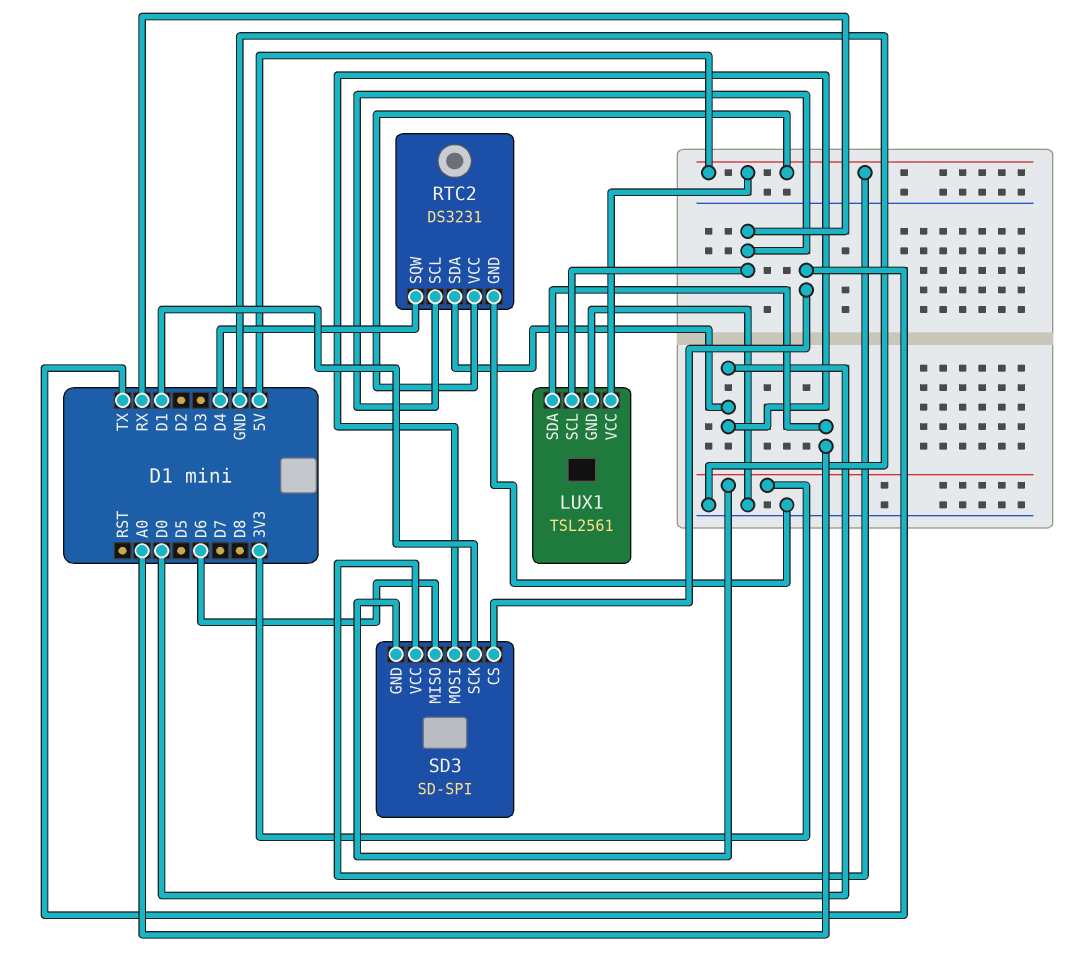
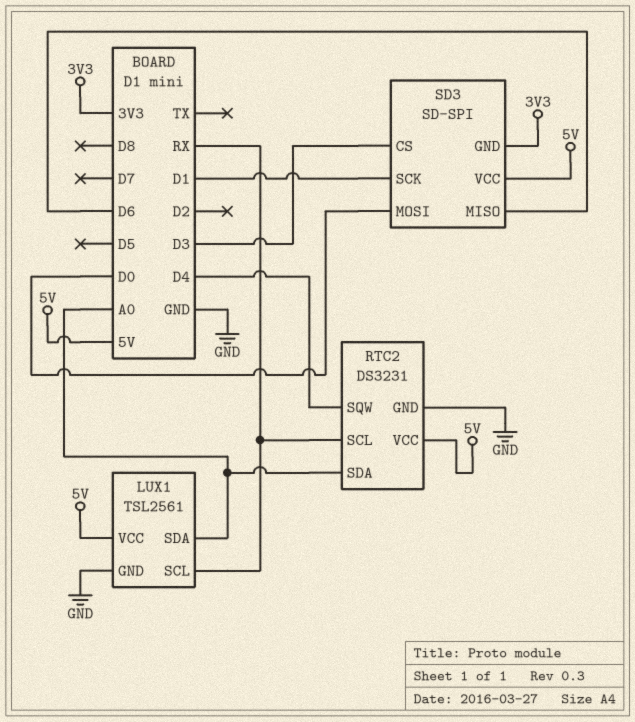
RTC2 pin SDA: D0 -> A0
SD3 pin CS: TX -> D3

